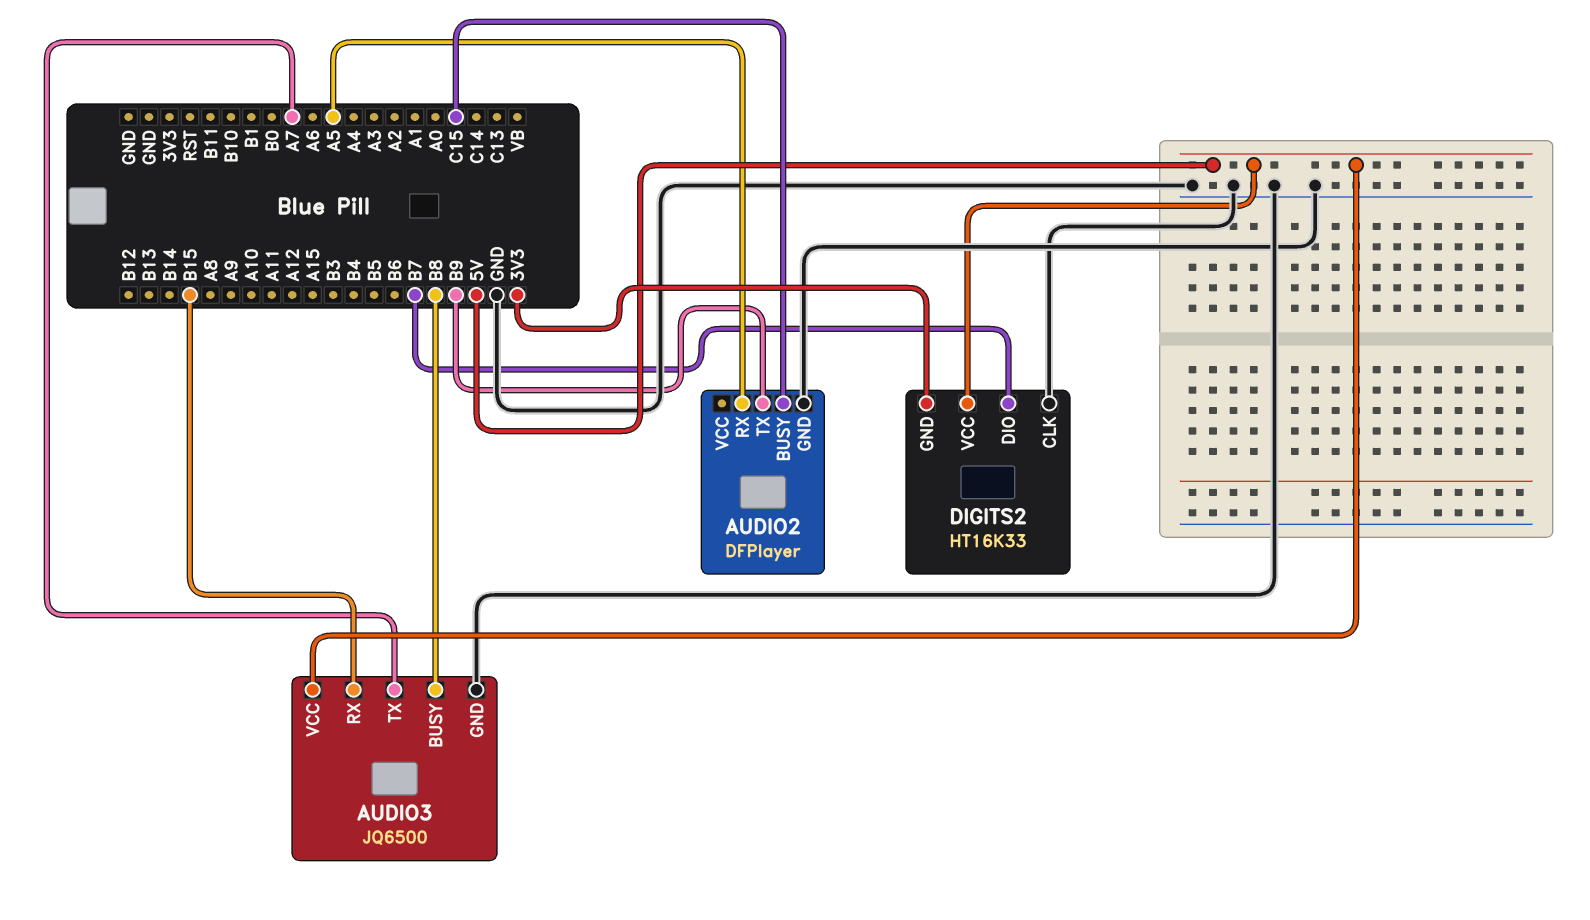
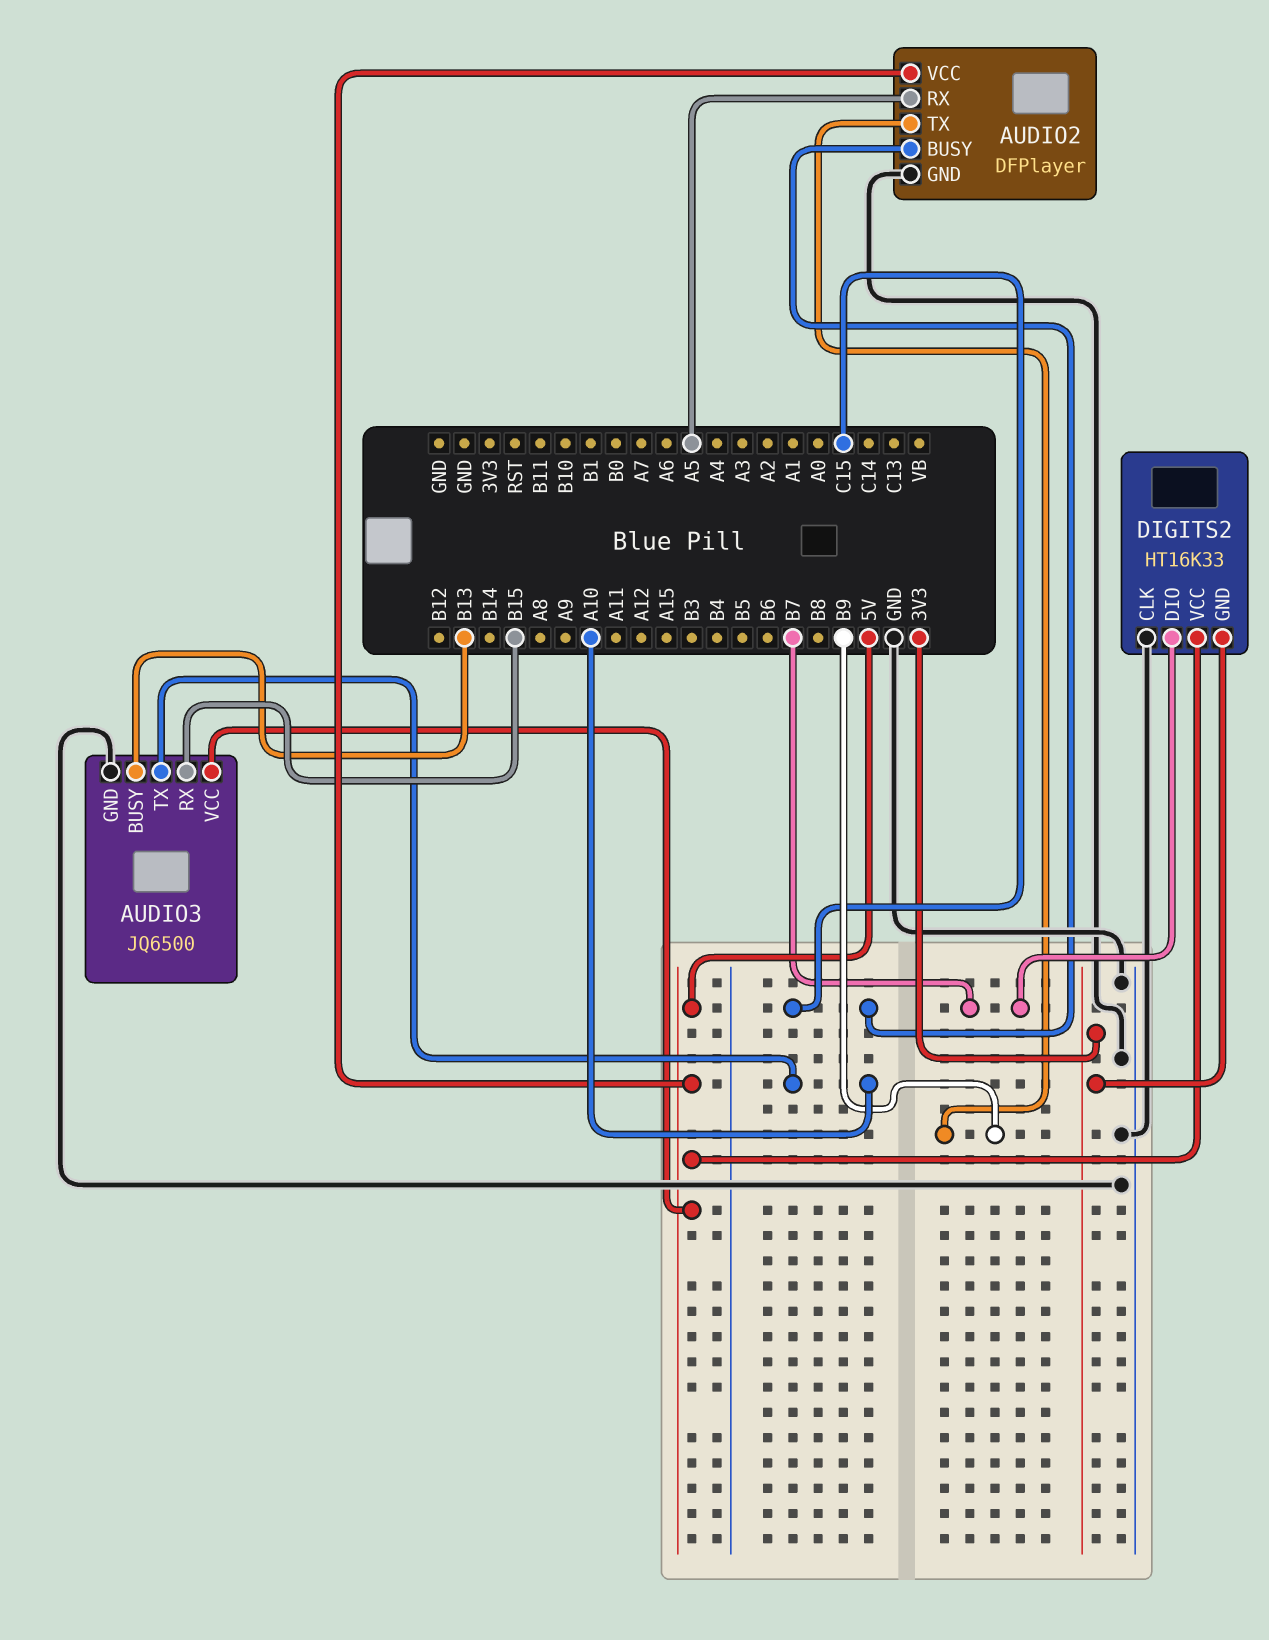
AUDIO2 pin VCC: none -> 5V
AUDIO3 pin BUSY: B8 -> B13
AUDIO3 pin TX: A7 -> A10

